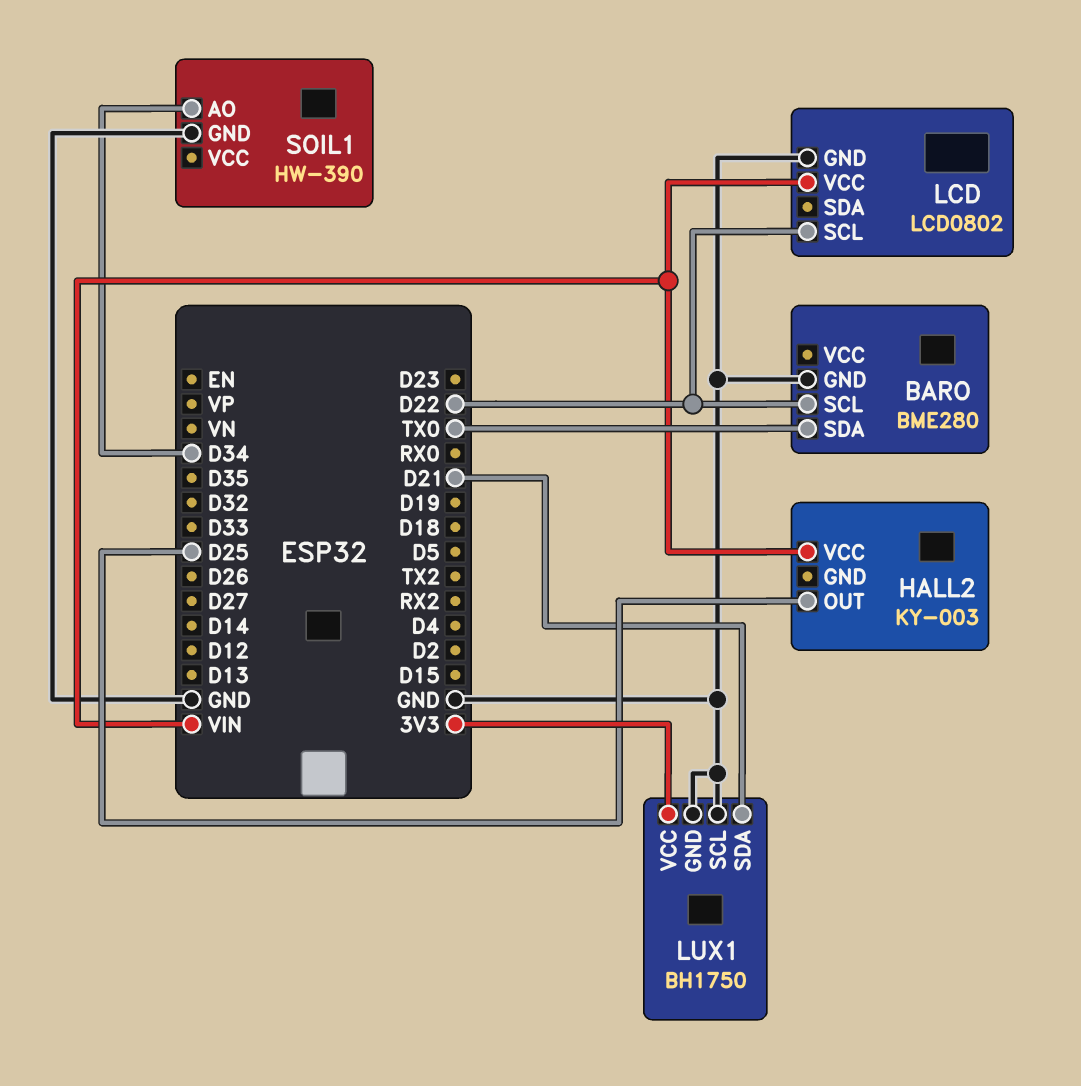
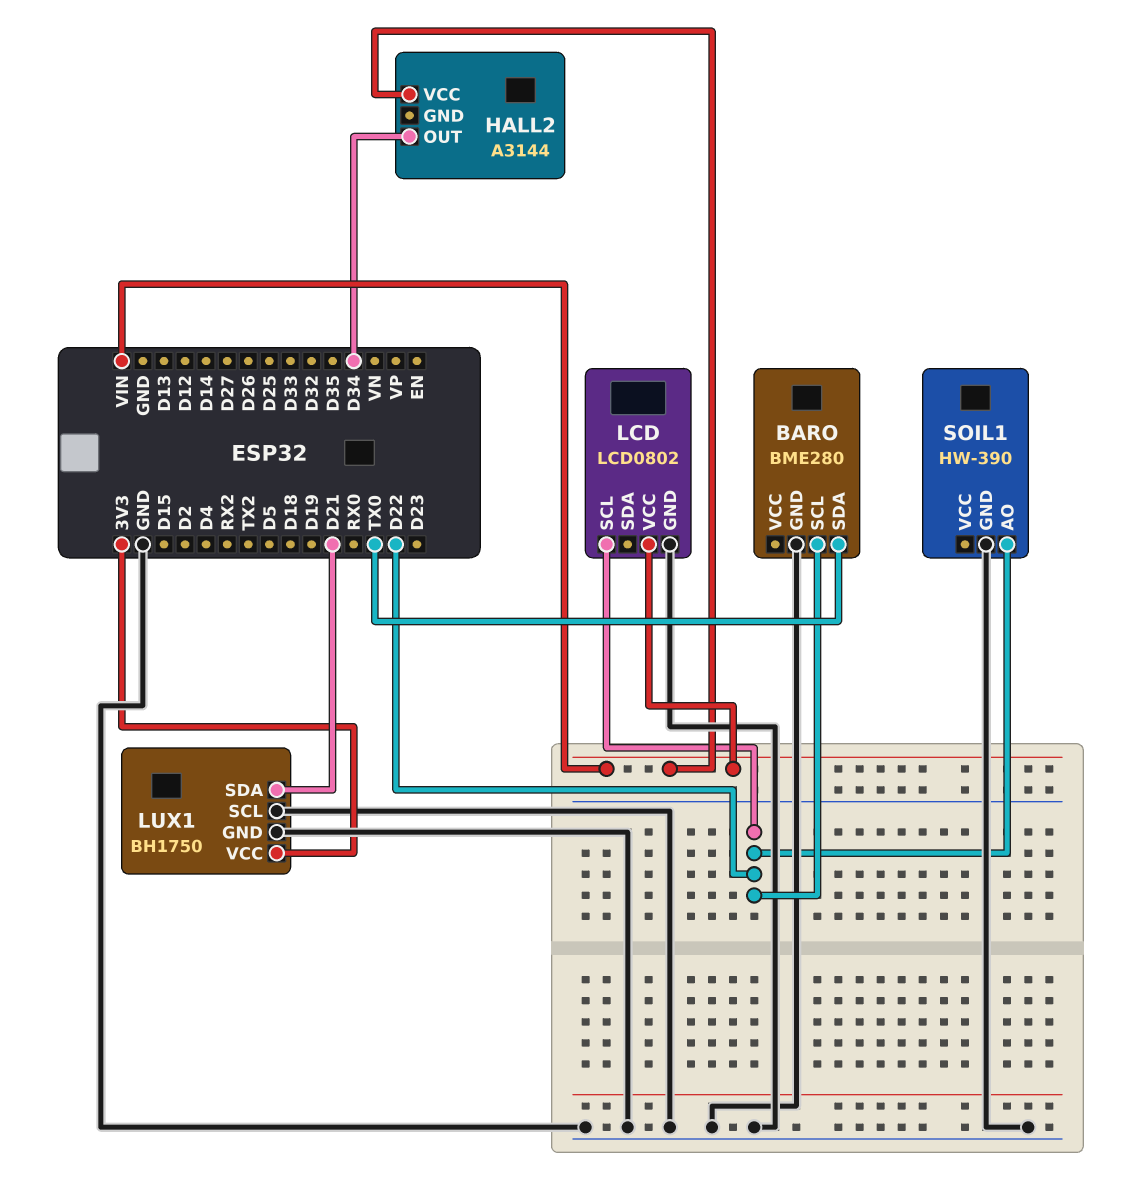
HALL2: KY-003 -> A3144
HALL2 pin OUT: D25 -> D34
SOIL1 pin AO: D34 -> D22

